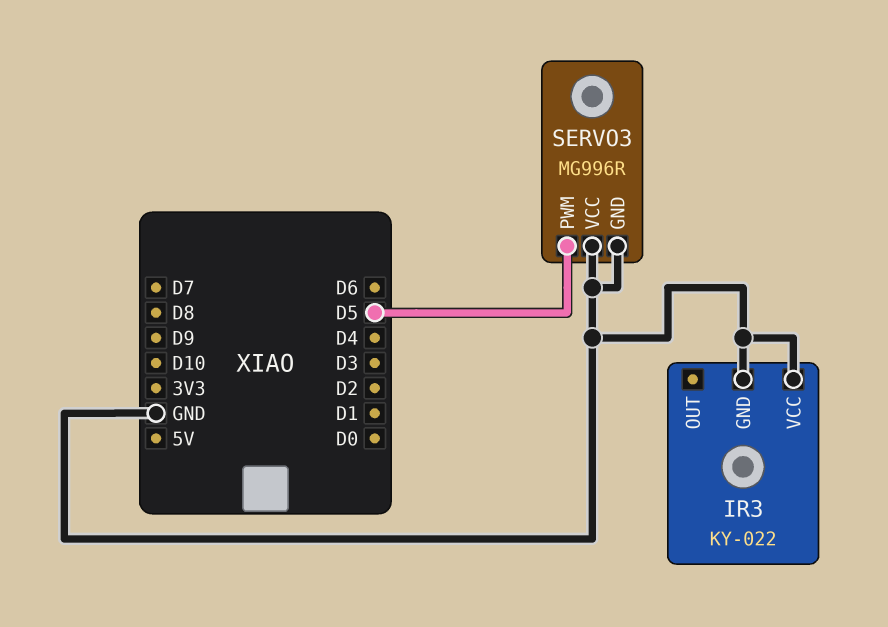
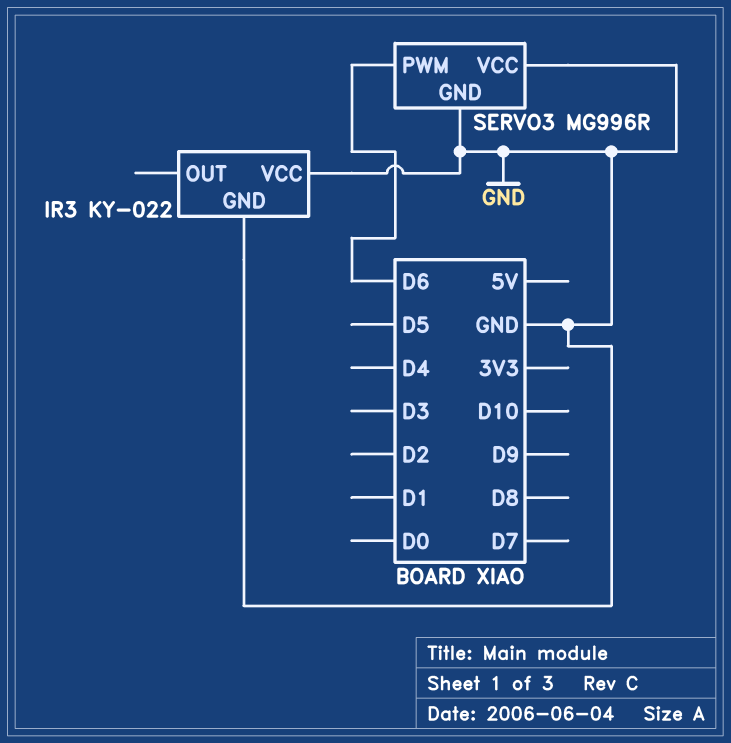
SERVO3 pin PWM: D5 -> D6

